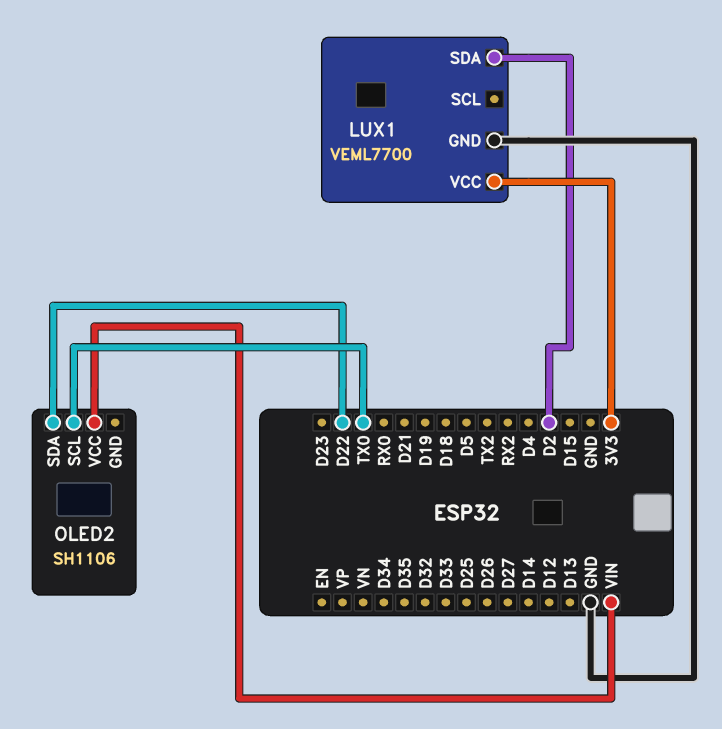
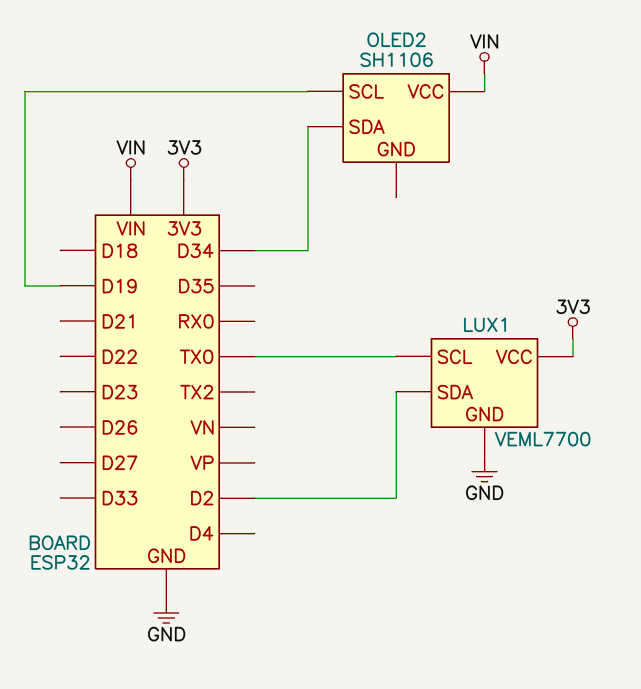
LUX1 pin SCL: none -> TX0
OLED2 pin SCL: TX0 -> D19
OLED2 pin SDA: D22 -> D34

